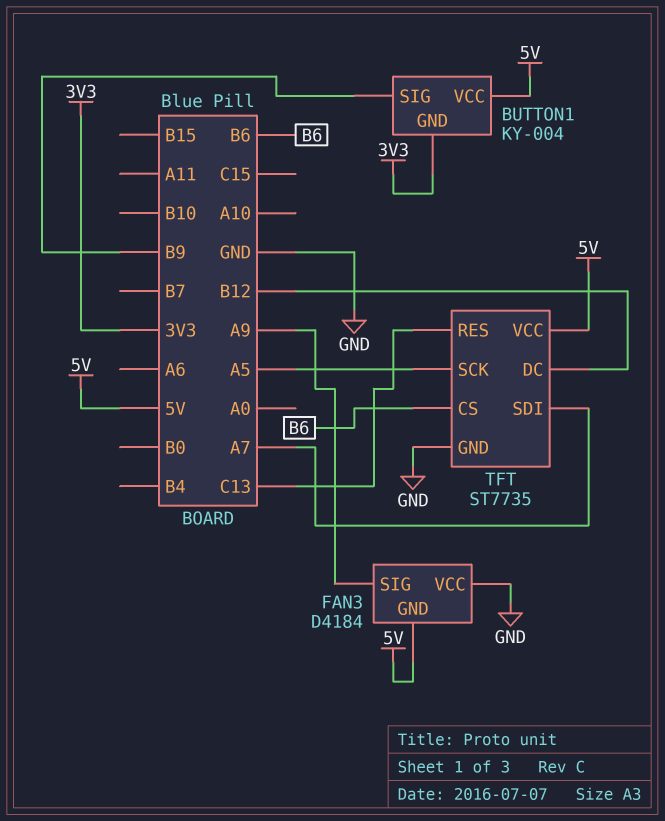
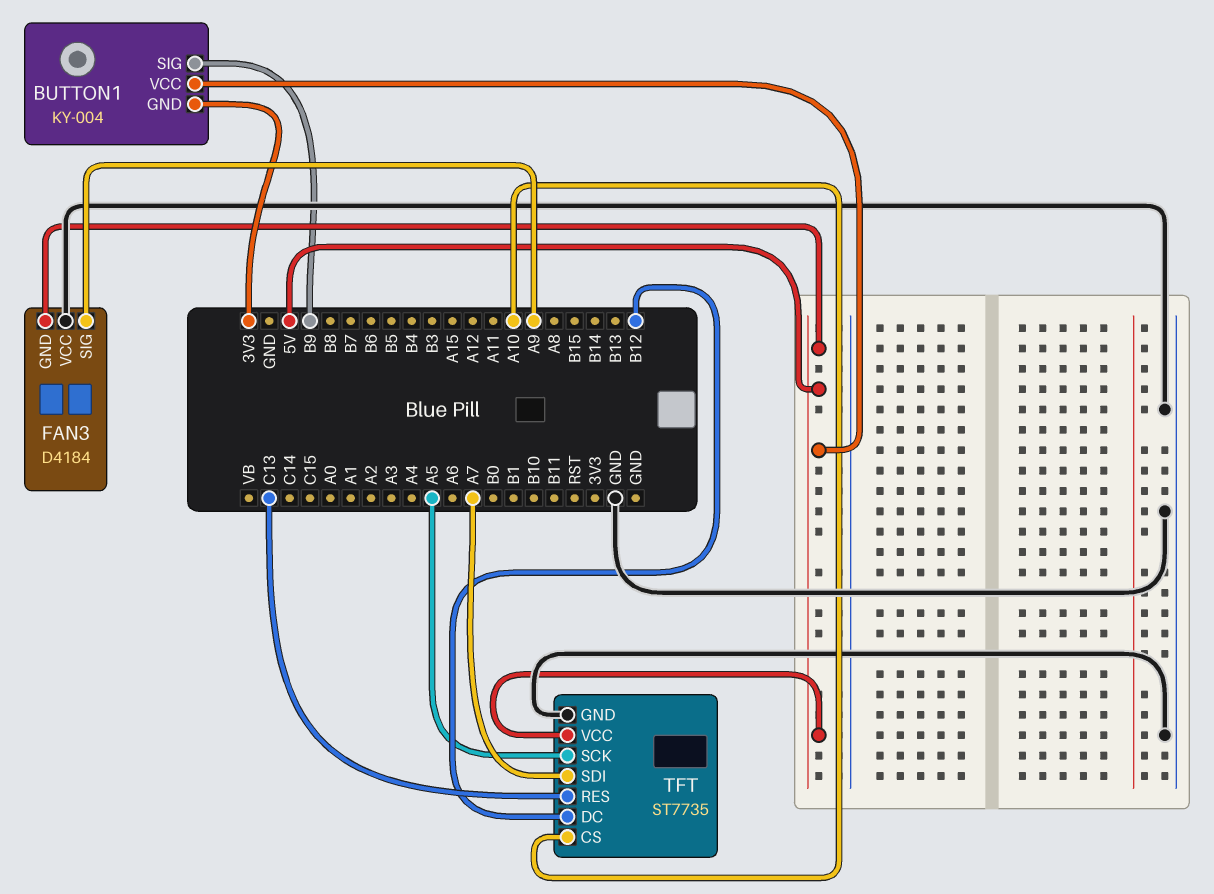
TFT pin CS: B6 -> A10

